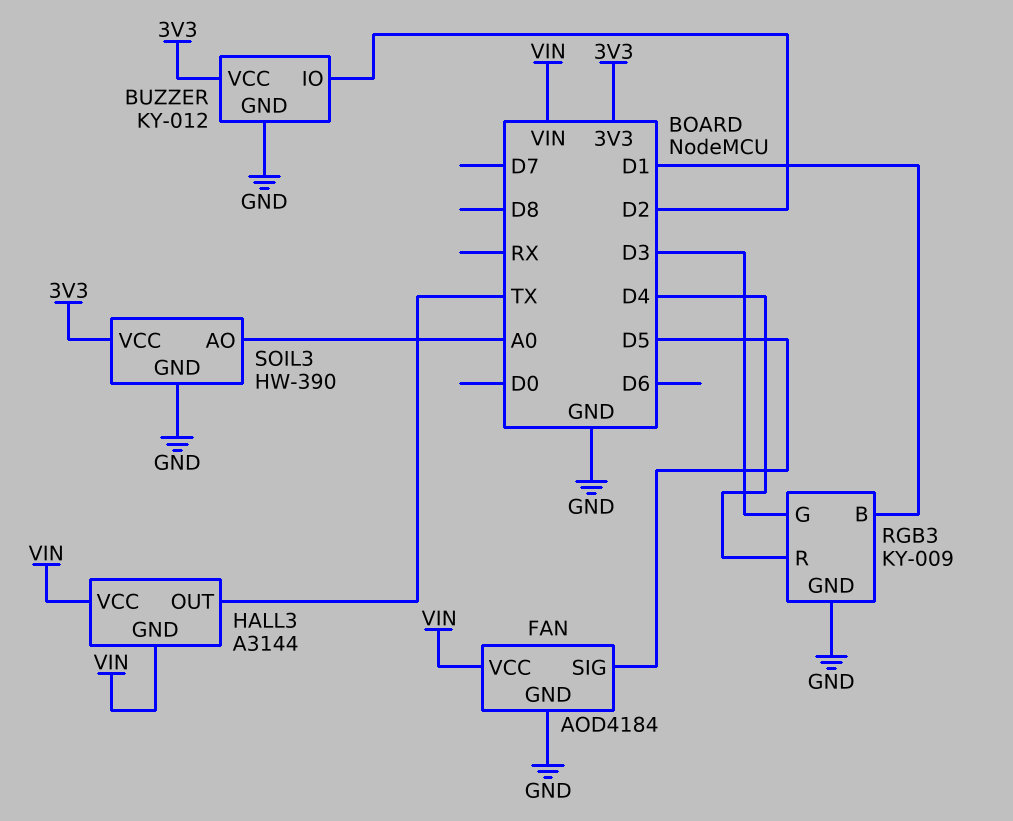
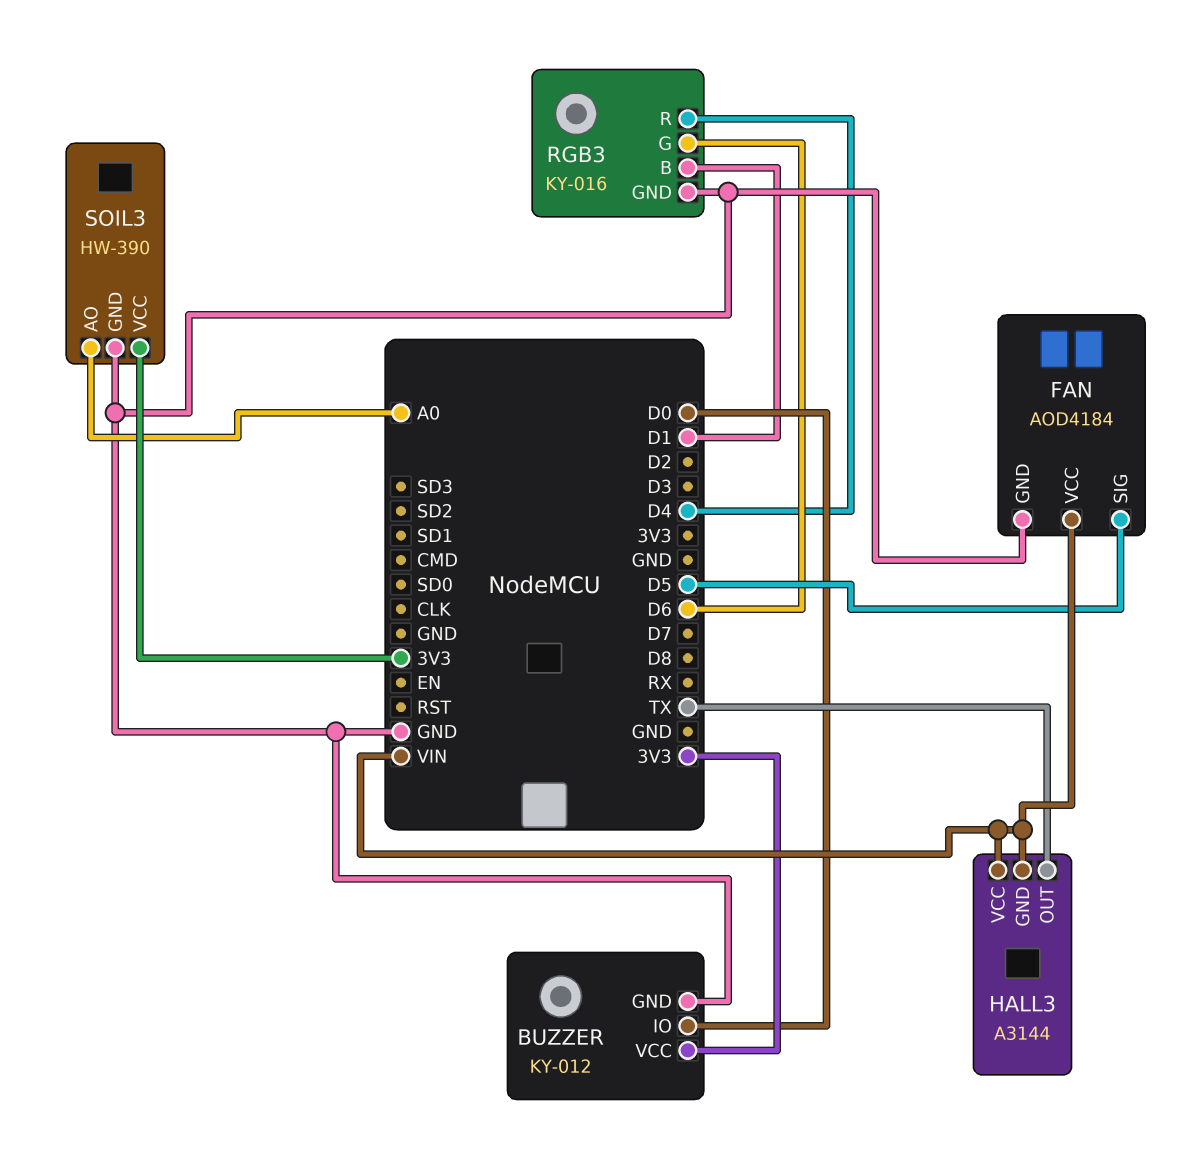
BUZZER pin IO: D2 -> D0
RGB3: KY-009 -> KY-016
RGB3 pin G: D3 -> D6

